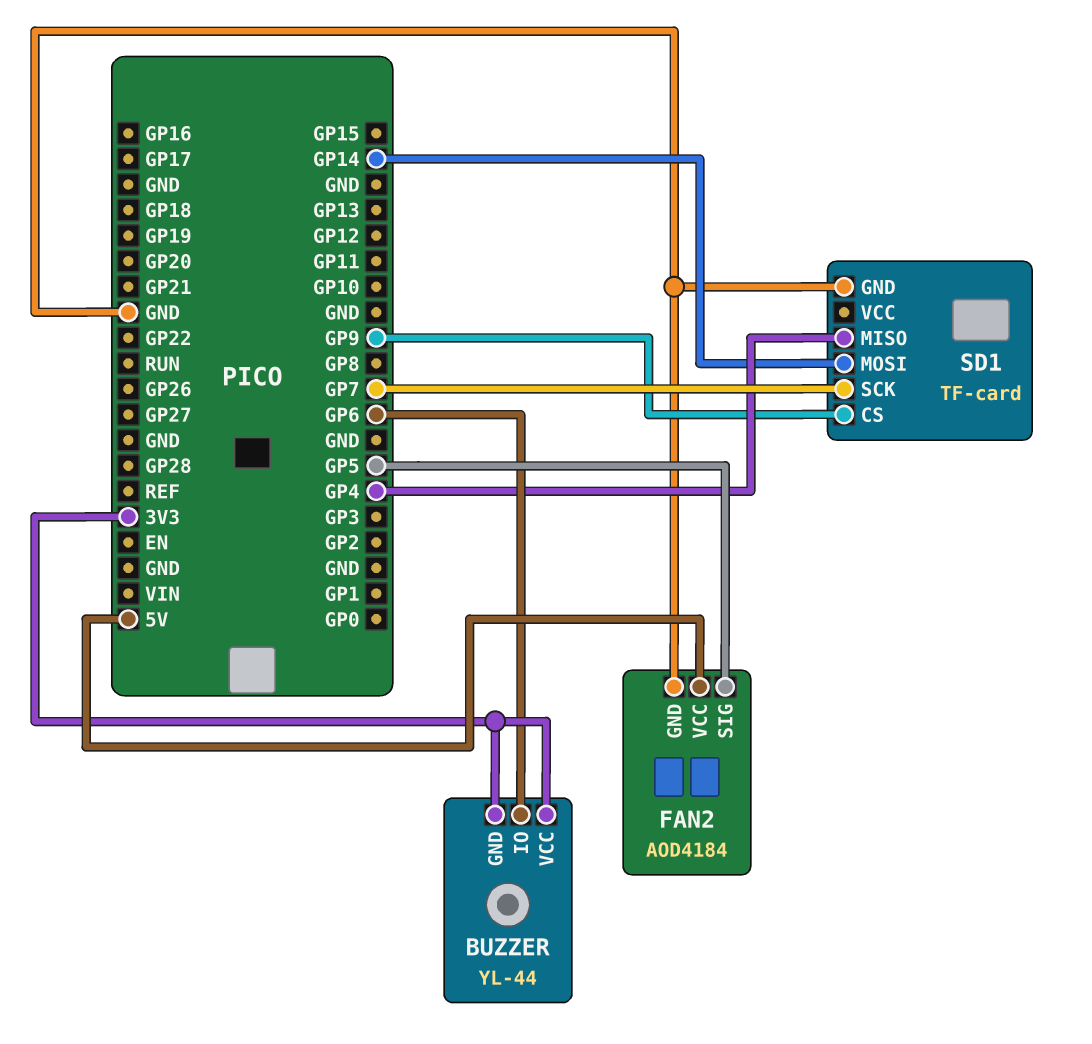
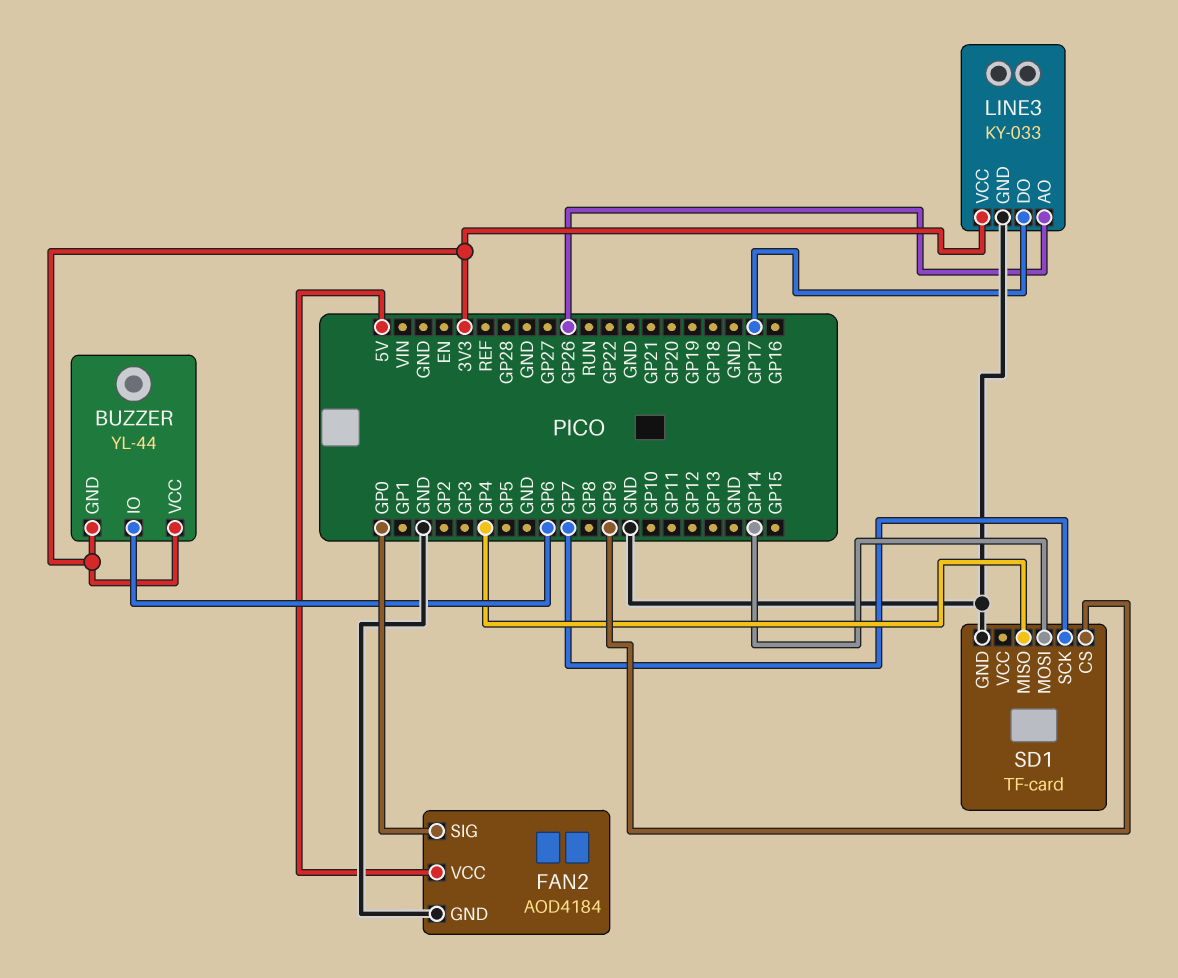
FAN2 pin SIG: GP5 -> GP0
LINE3: none -> KY-033
LINE3 pin AO: none -> GP26
LINE3 pin DO: none -> GP17
LINE3 pin GND: none -> GND
LINE3 pin VCC: none -> 3V3

